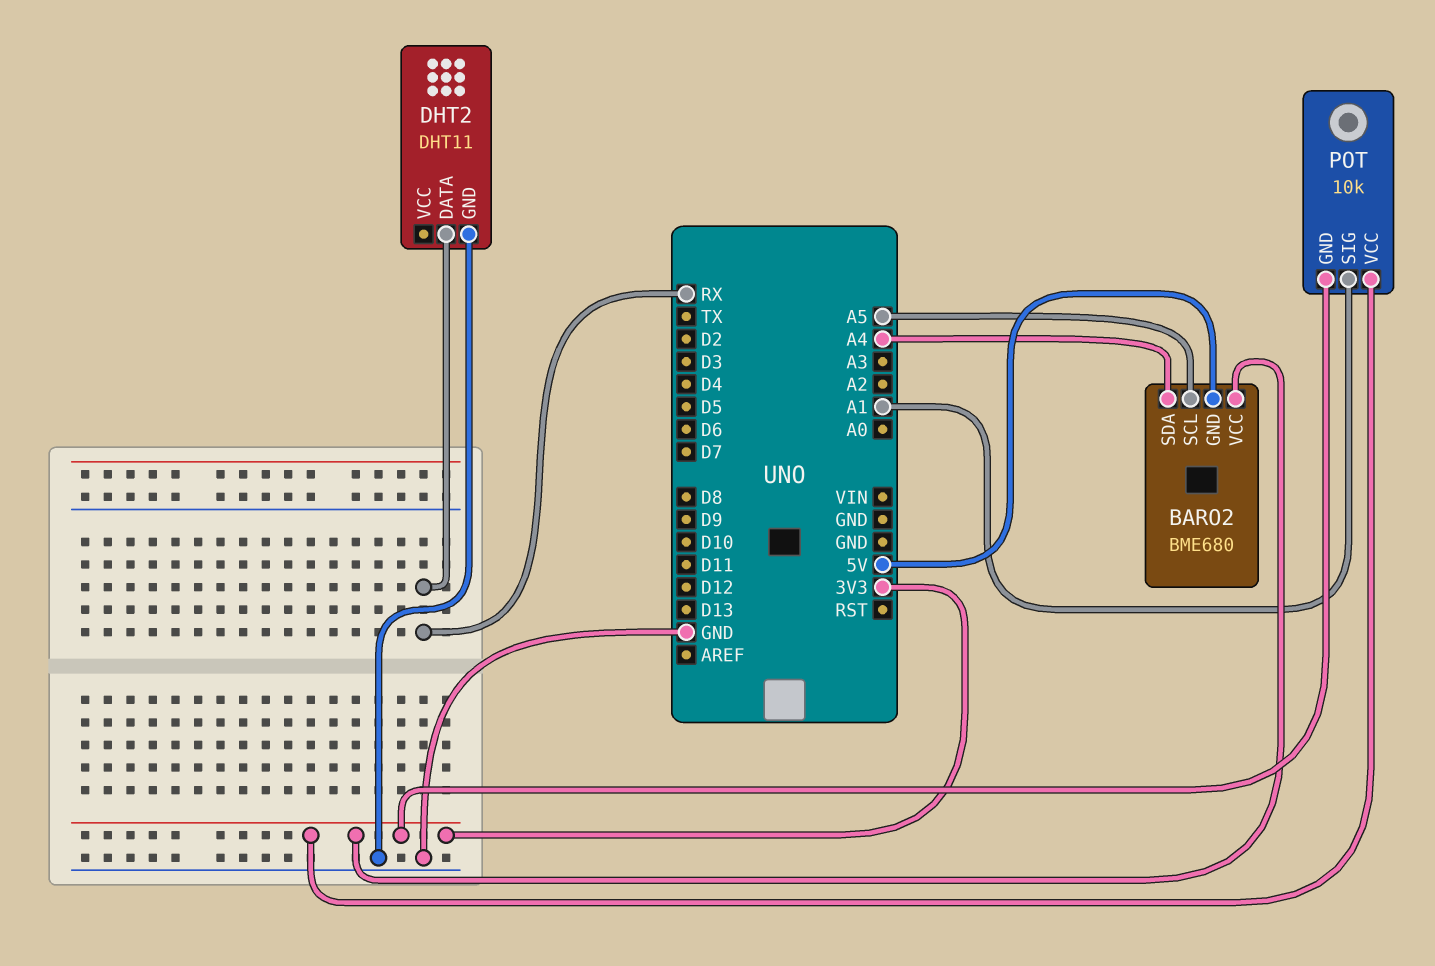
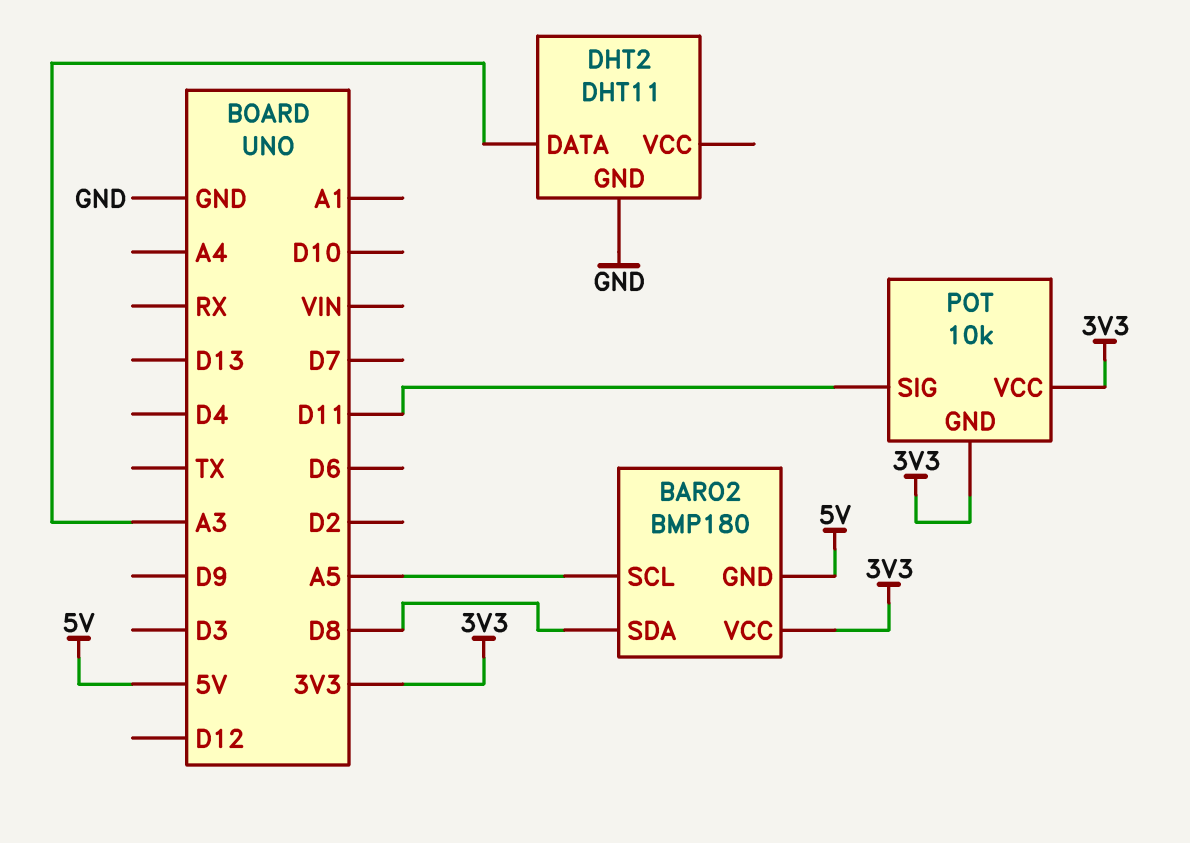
BARO2: BME680 -> BMP180
BARO2 pin SDA: A4 -> D8
DHT2 pin DATA: RX -> A3
POT pin SIG: A1 -> D11

